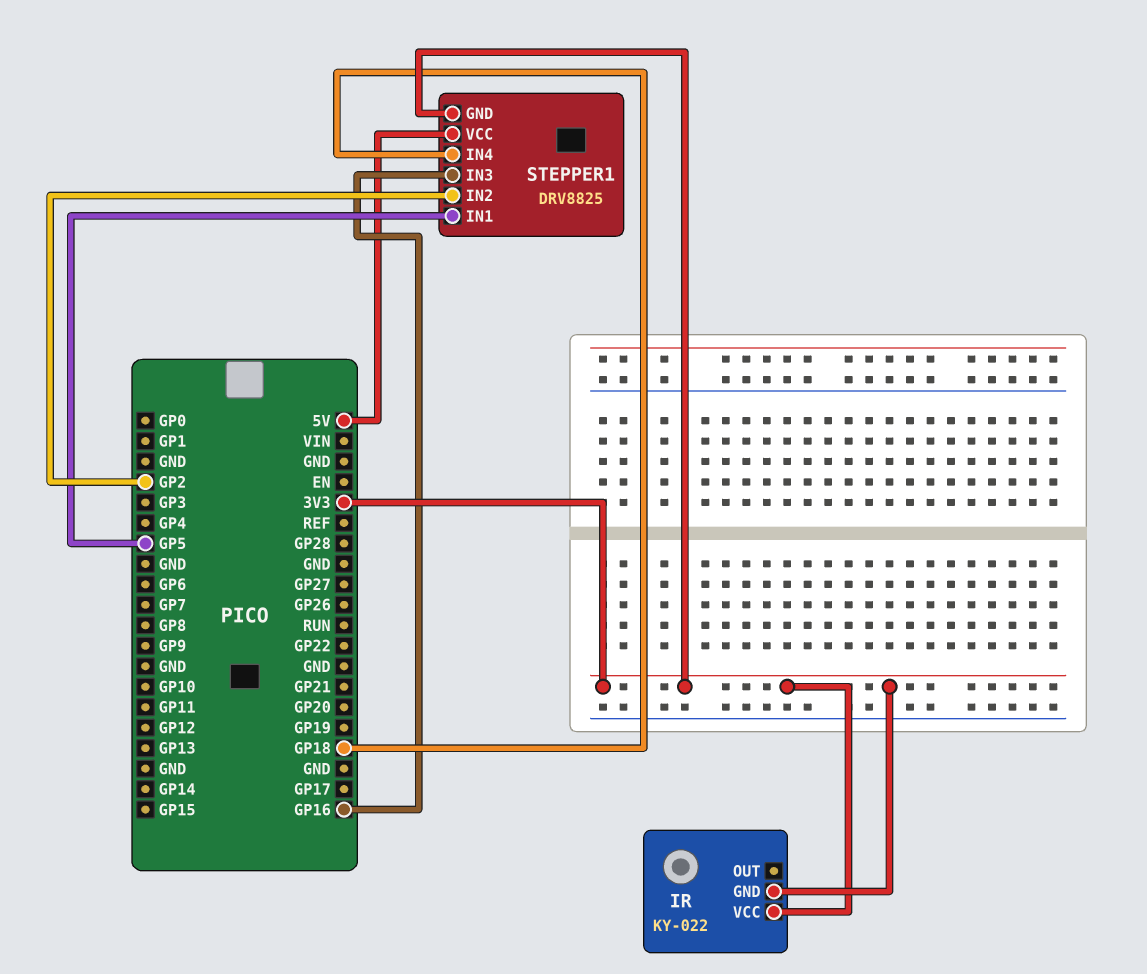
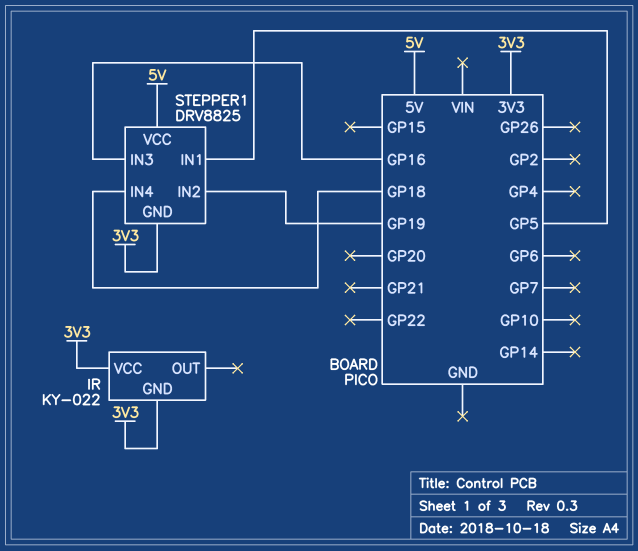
STEPPER1 pin IN2: GP2 -> GP19

